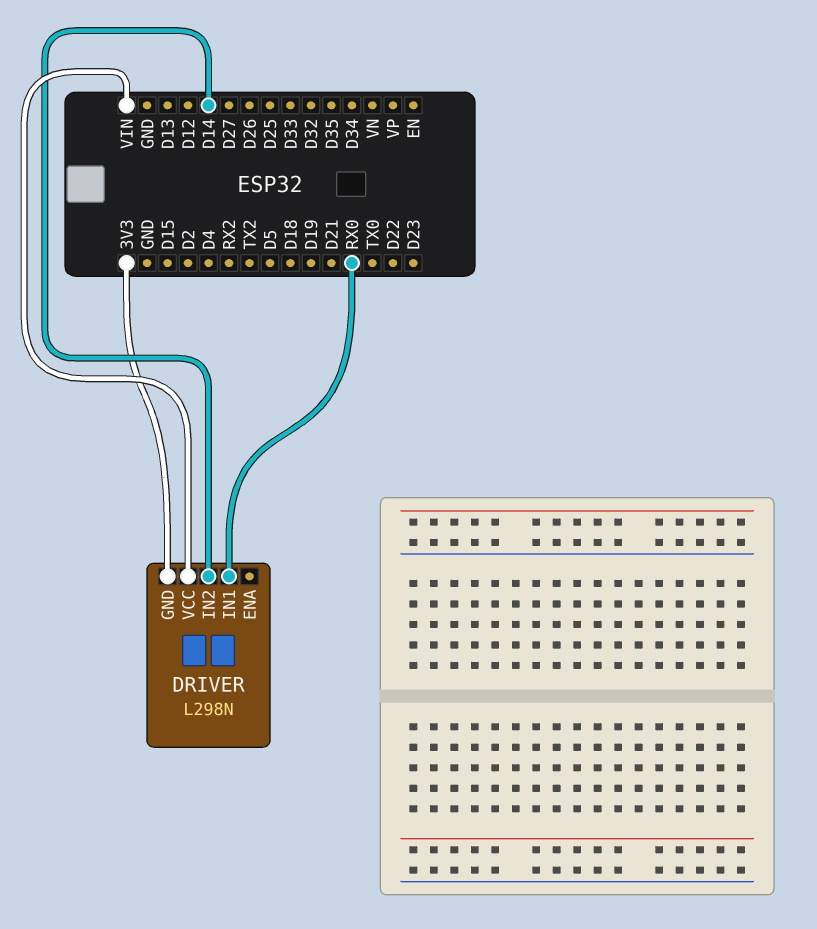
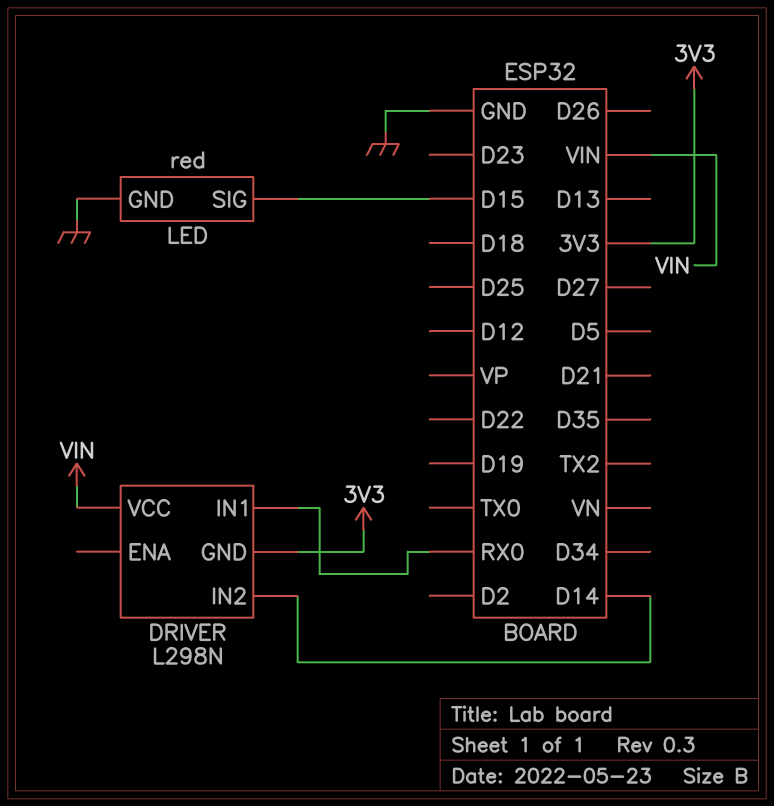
LED: none -> red
LED pin GND: none -> GND
LED pin SIG: none -> D15

